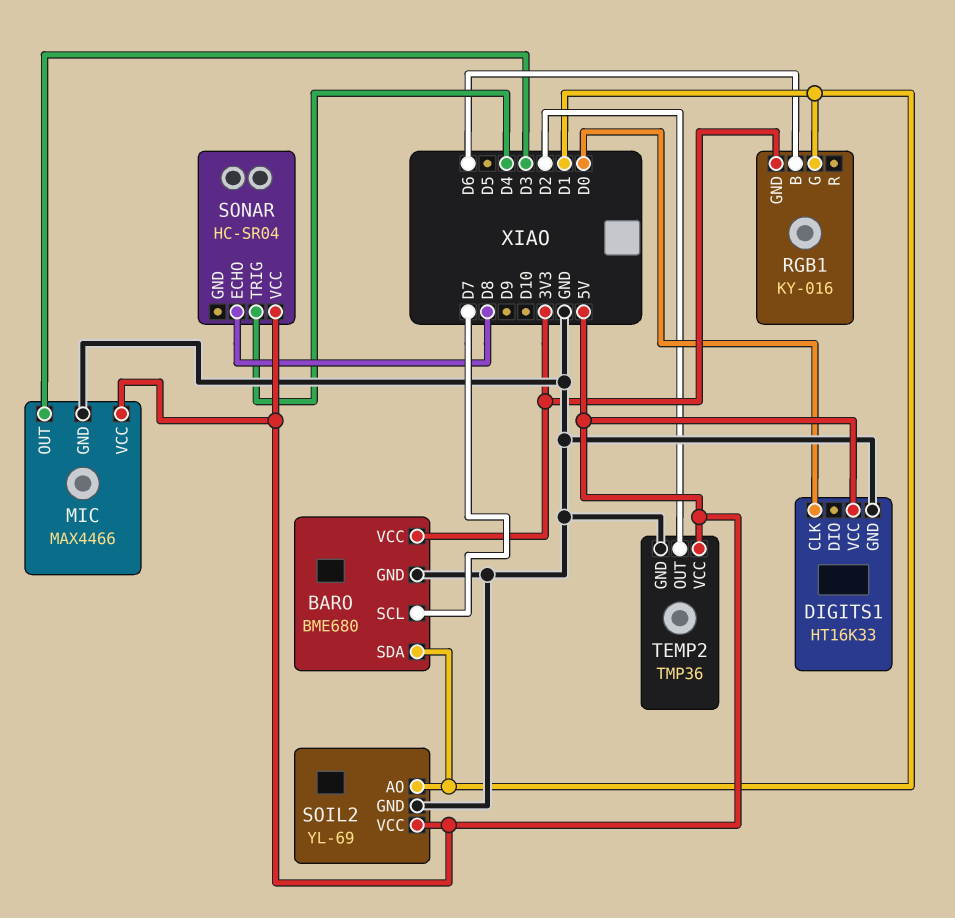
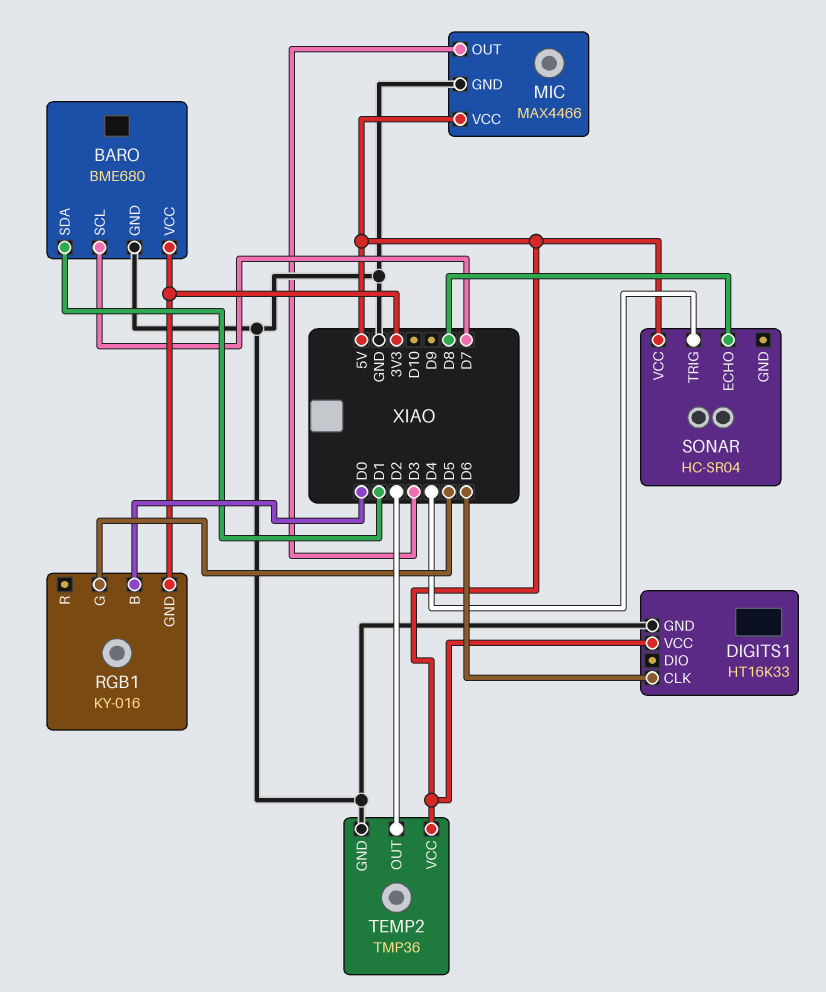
DIGITS1 pin CLK: D0 -> D6
RGB1 pin B: D6 -> D0
RGB1 pin G: D1 -> D5
SOIL2: YL-69 -> none
SOIL2 pin AO: D1 -> none
SOIL2 pin GND: GND -> none
SOIL2 pin VCC: 5V -> none

